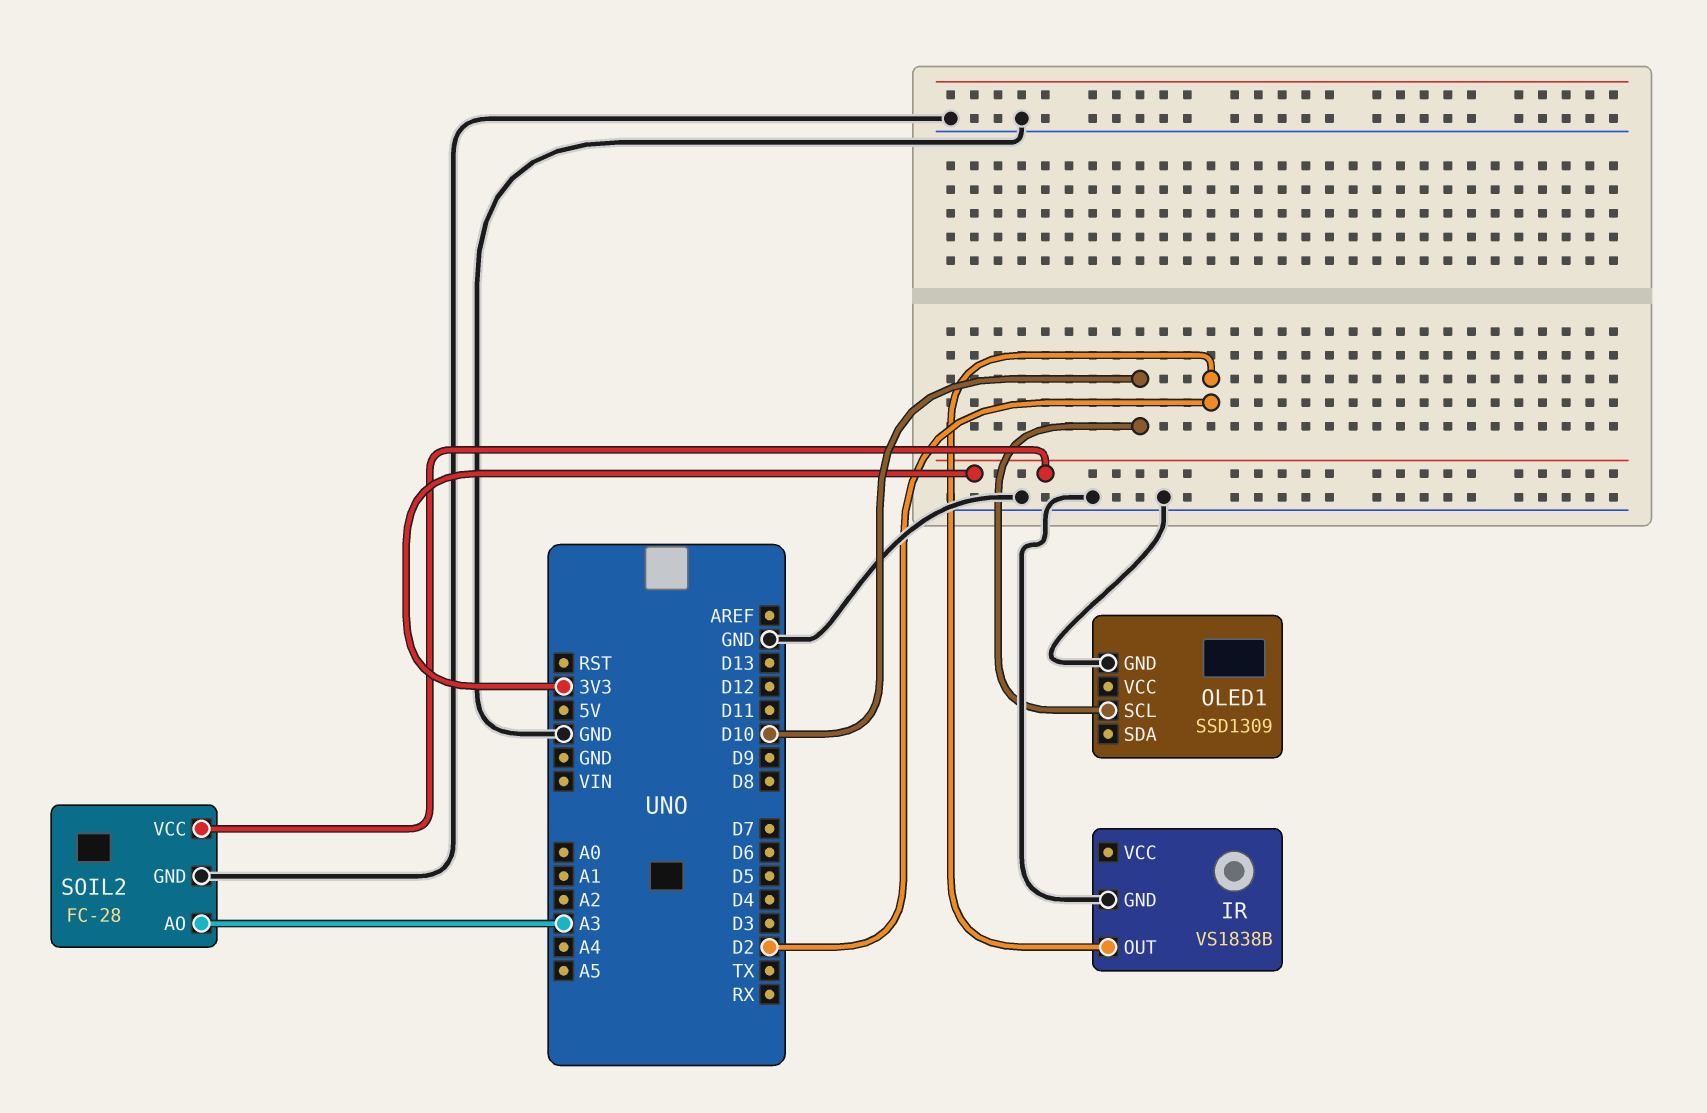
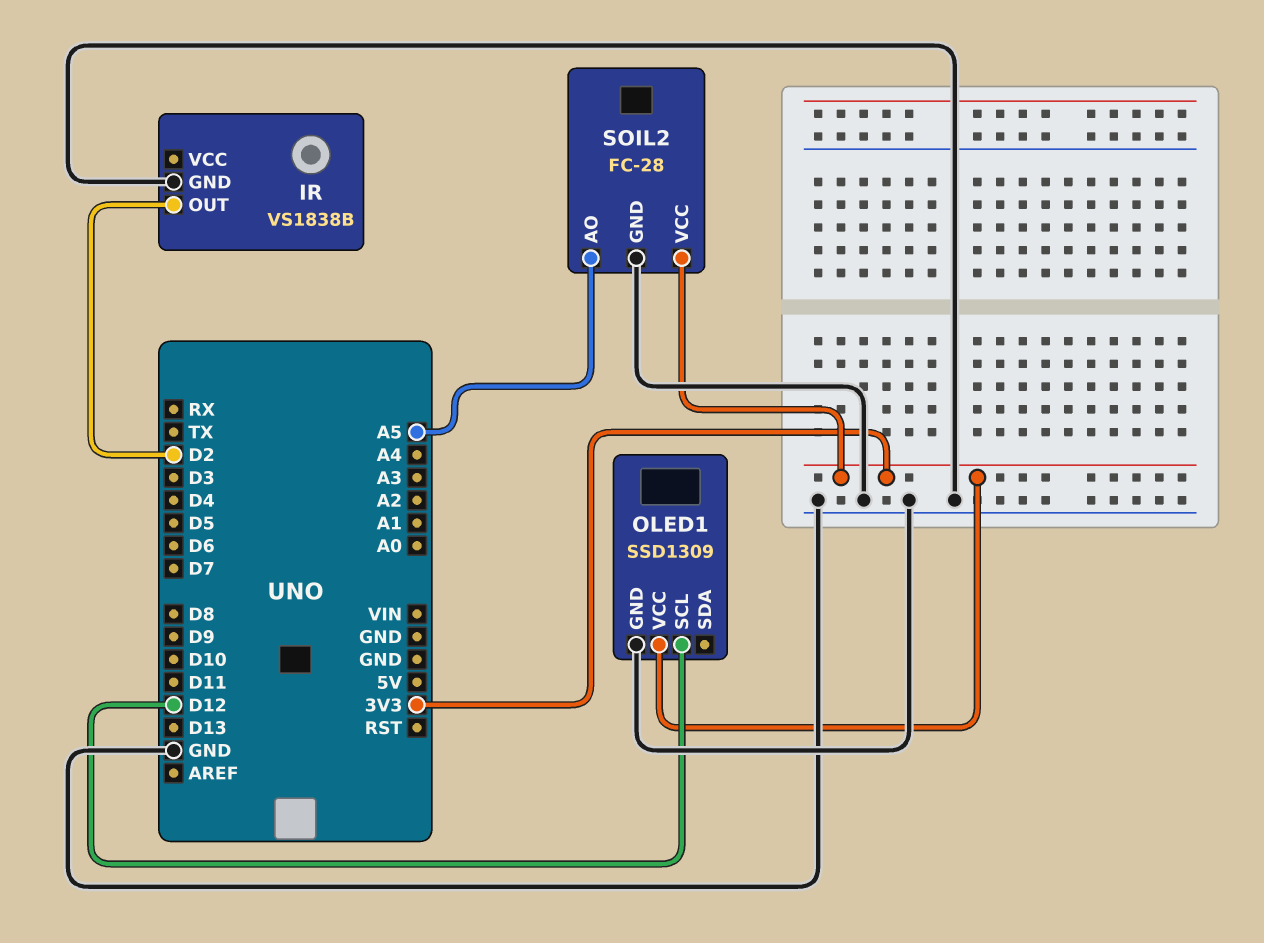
OLED1 pin SCL: D10 -> D12
OLED1 pin VCC: none -> 3V3
SOIL2 pin AO: A3 -> A5

